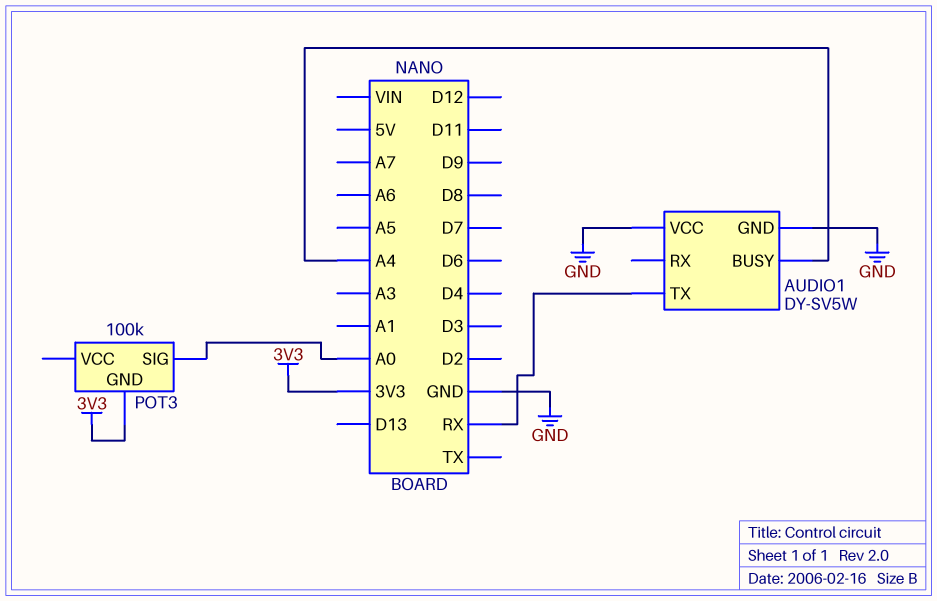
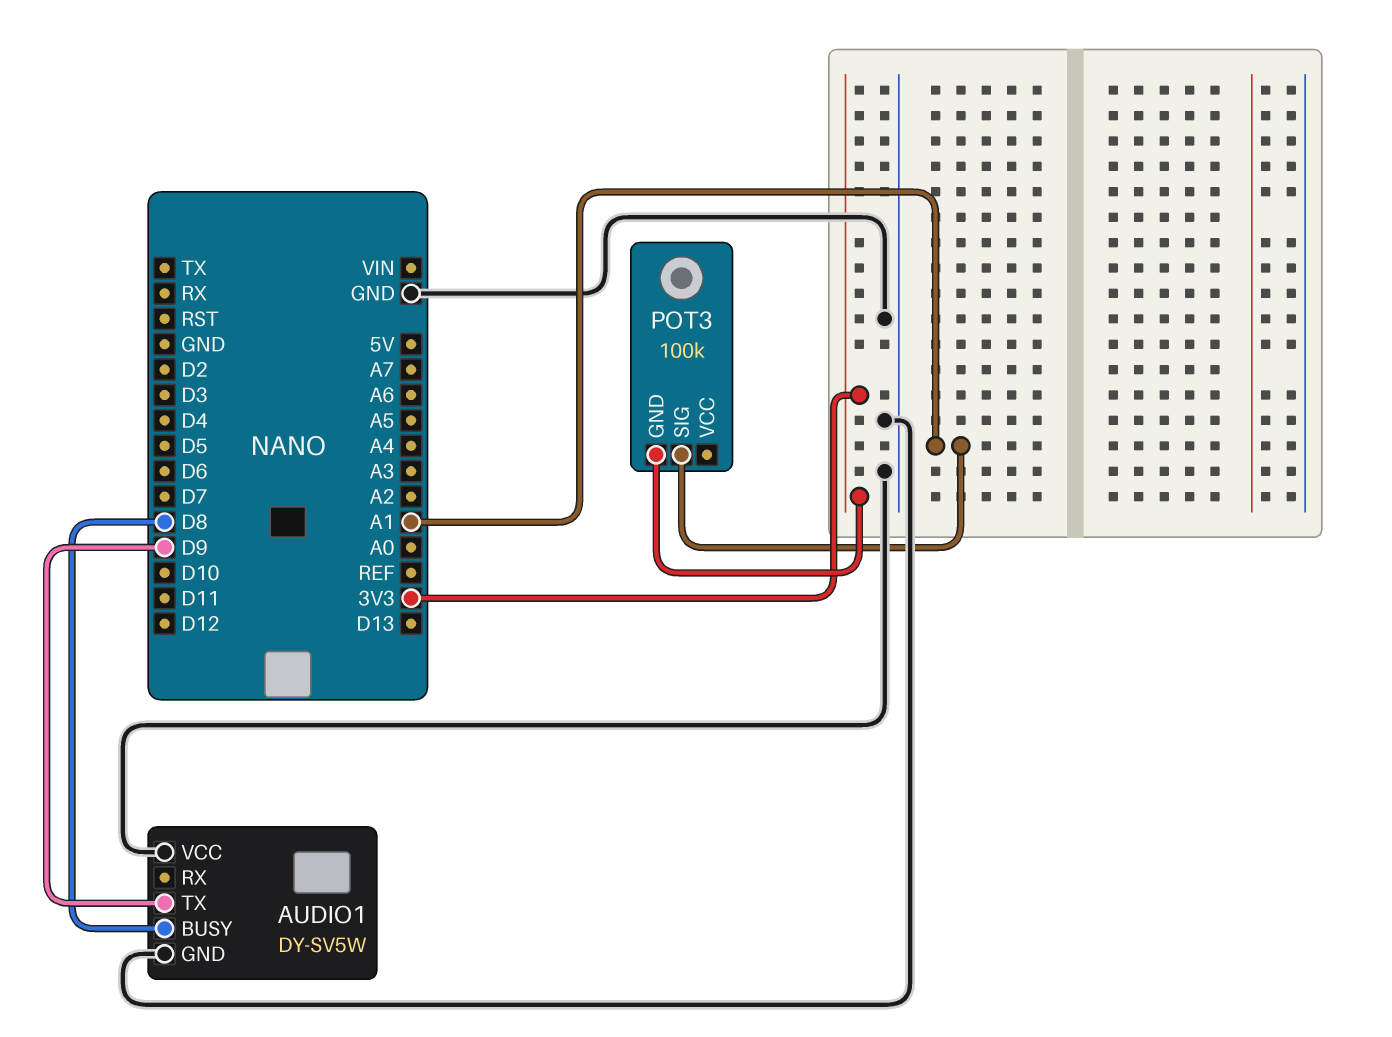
AUDIO1 pin BUSY: A4 -> D8
AUDIO1 pin TX: RX -> D9
POT3 pin SIG: A0 -> A1

